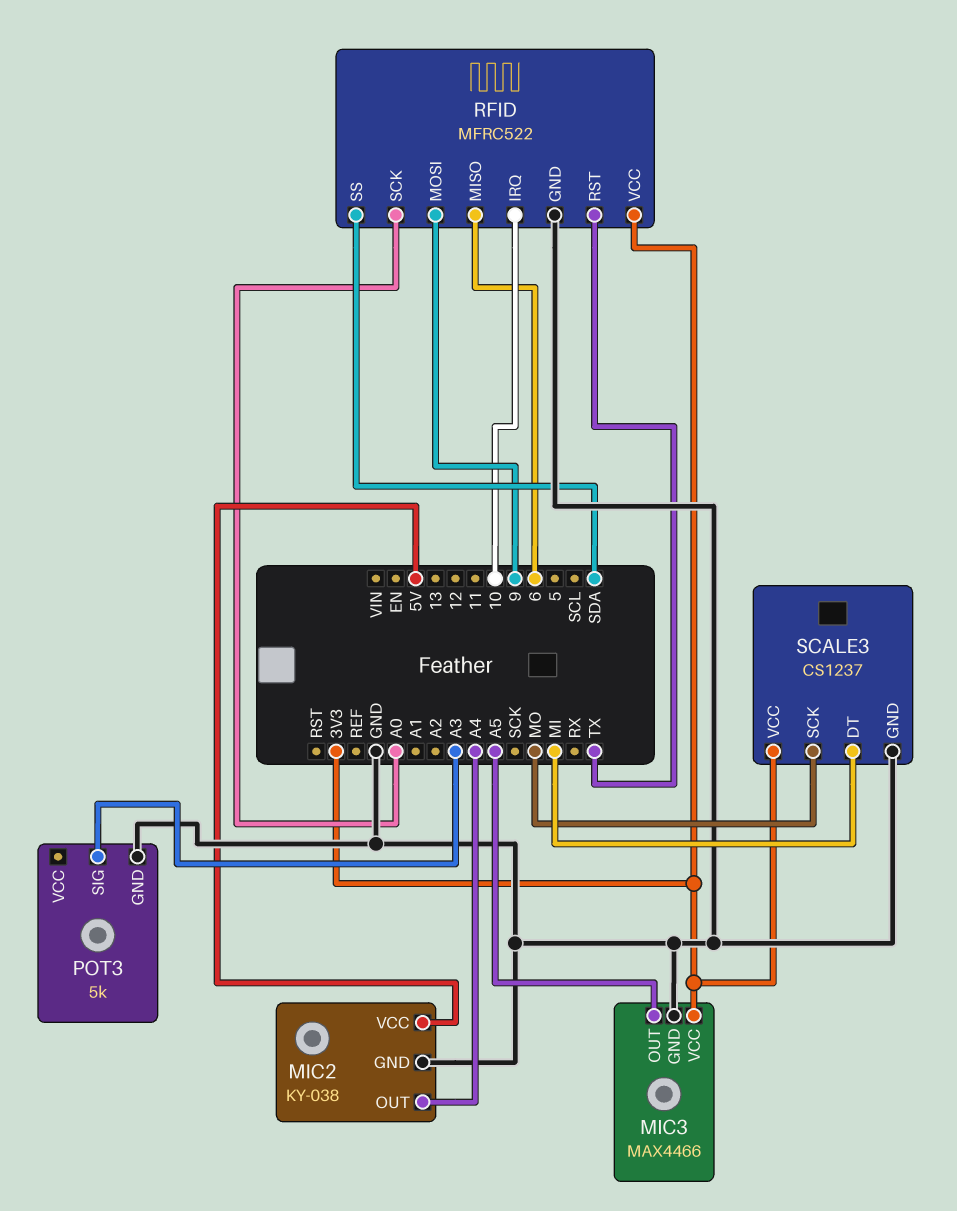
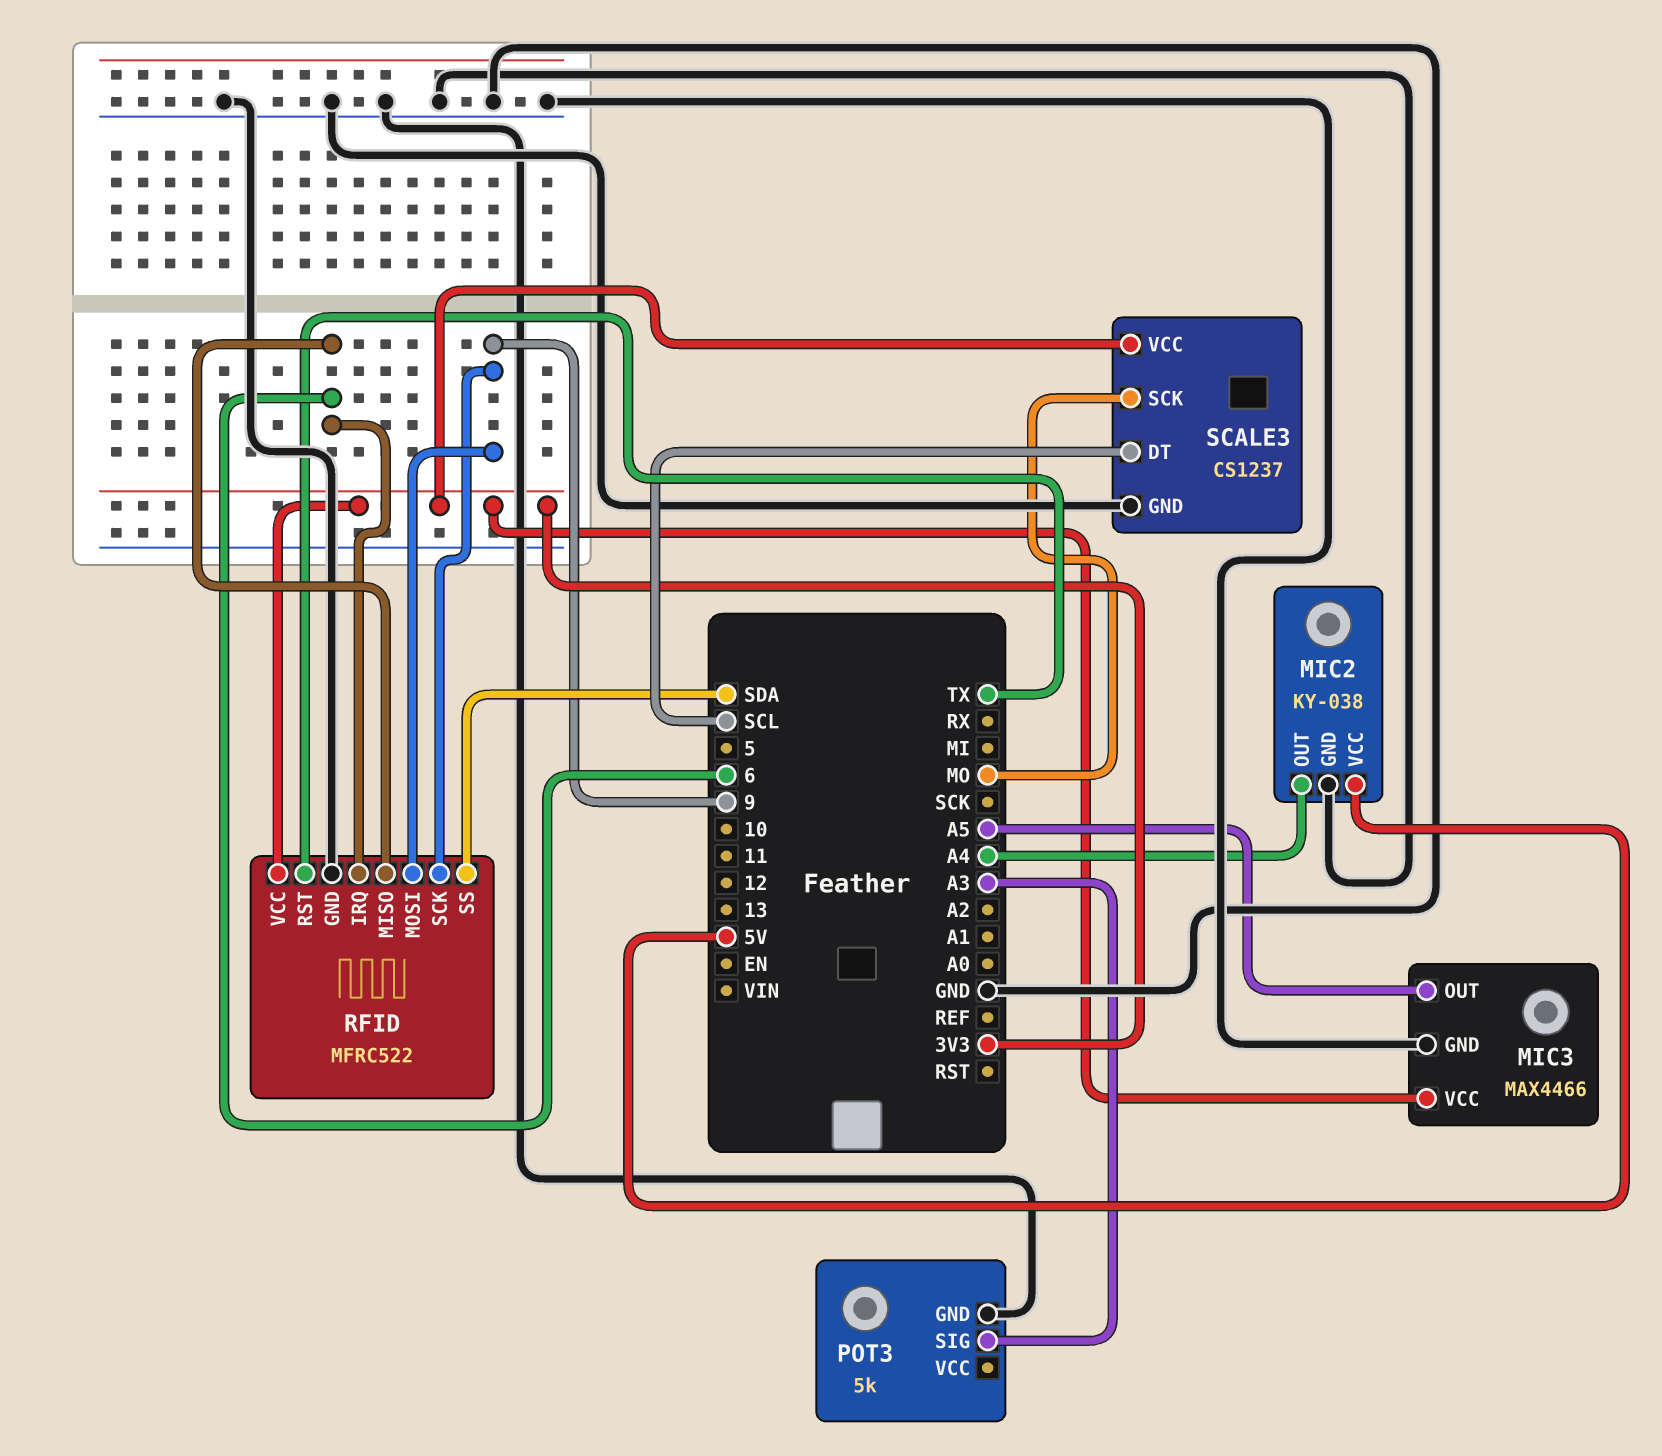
RFID pin IRQ: 10 -> 6
RFID pin SCK: A0 -> 9
SCALE3 pin DT: MI -> SCL

